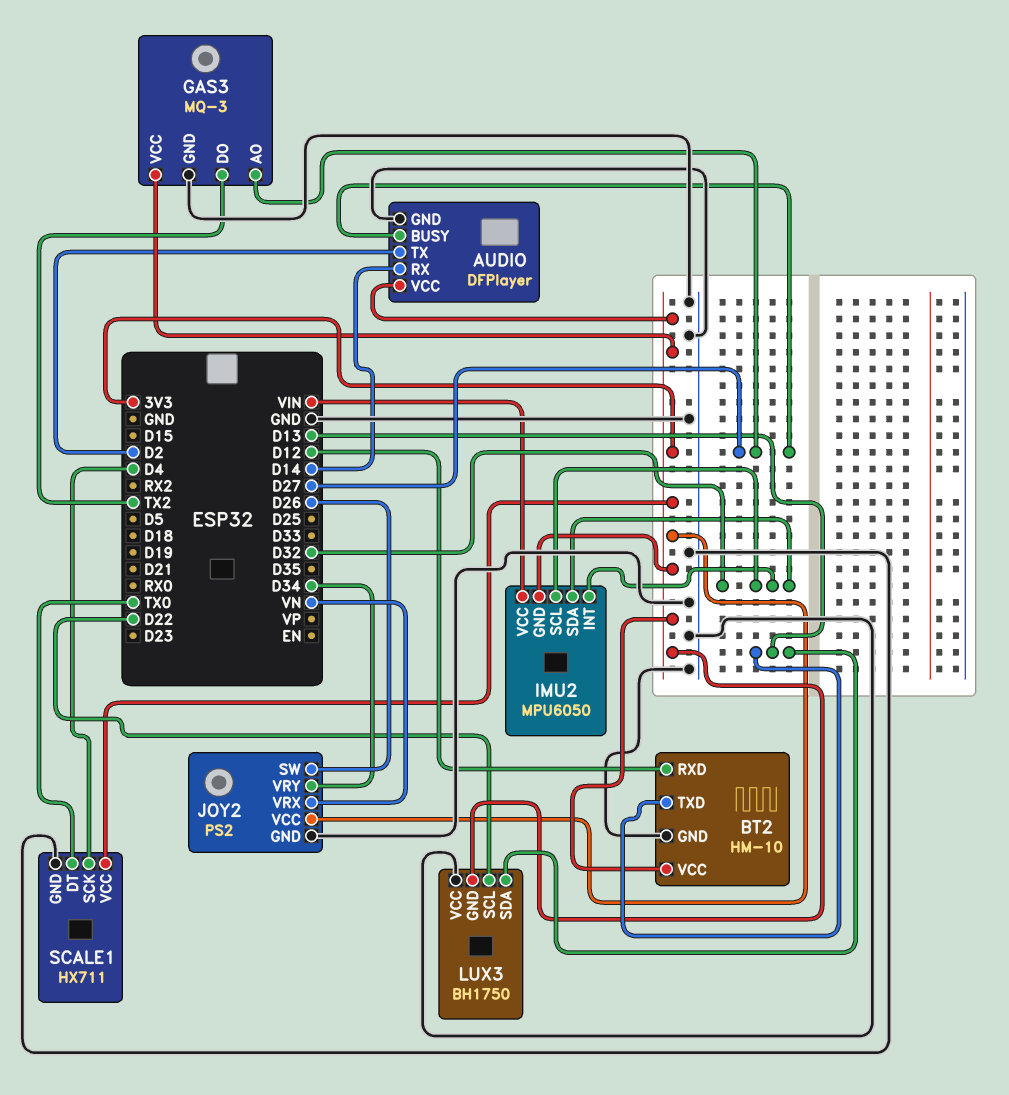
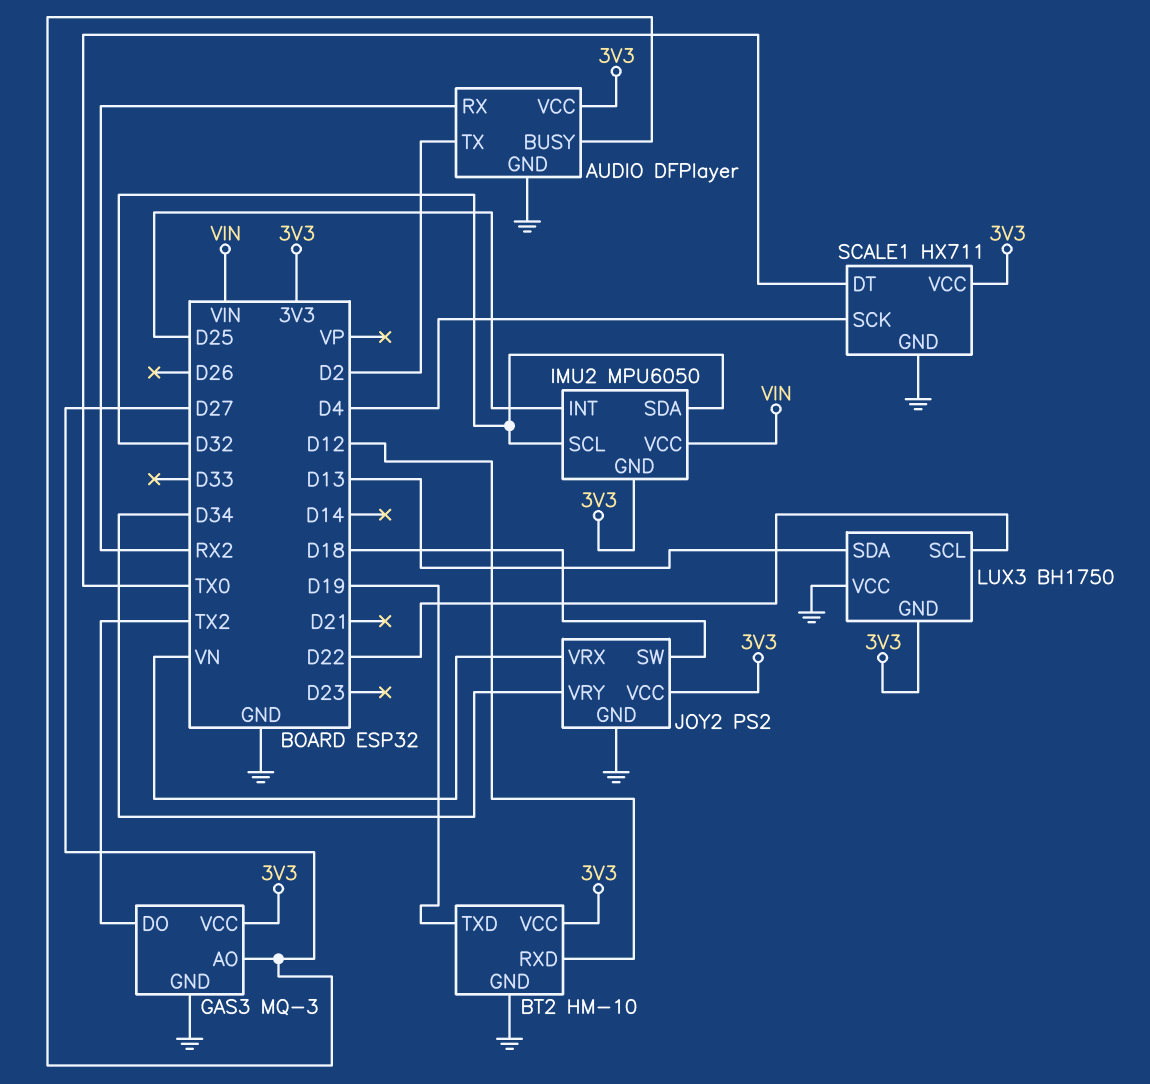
AUDIO pin RX: D14 -> RX2
BT2 pin TXD: D13 -> D19
IMU2 pin INT: D32 -> D25
JOY2 pin SW: D26 -> D18

